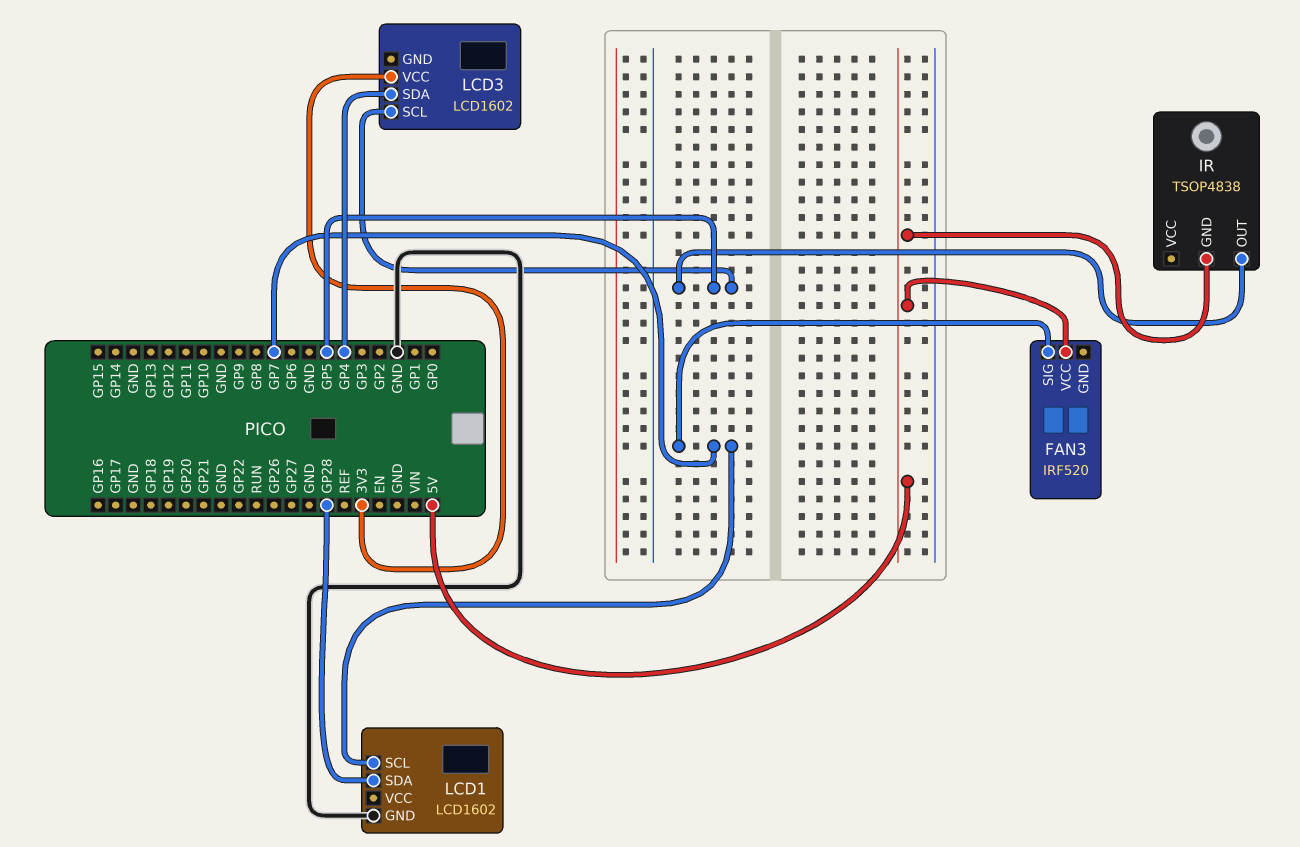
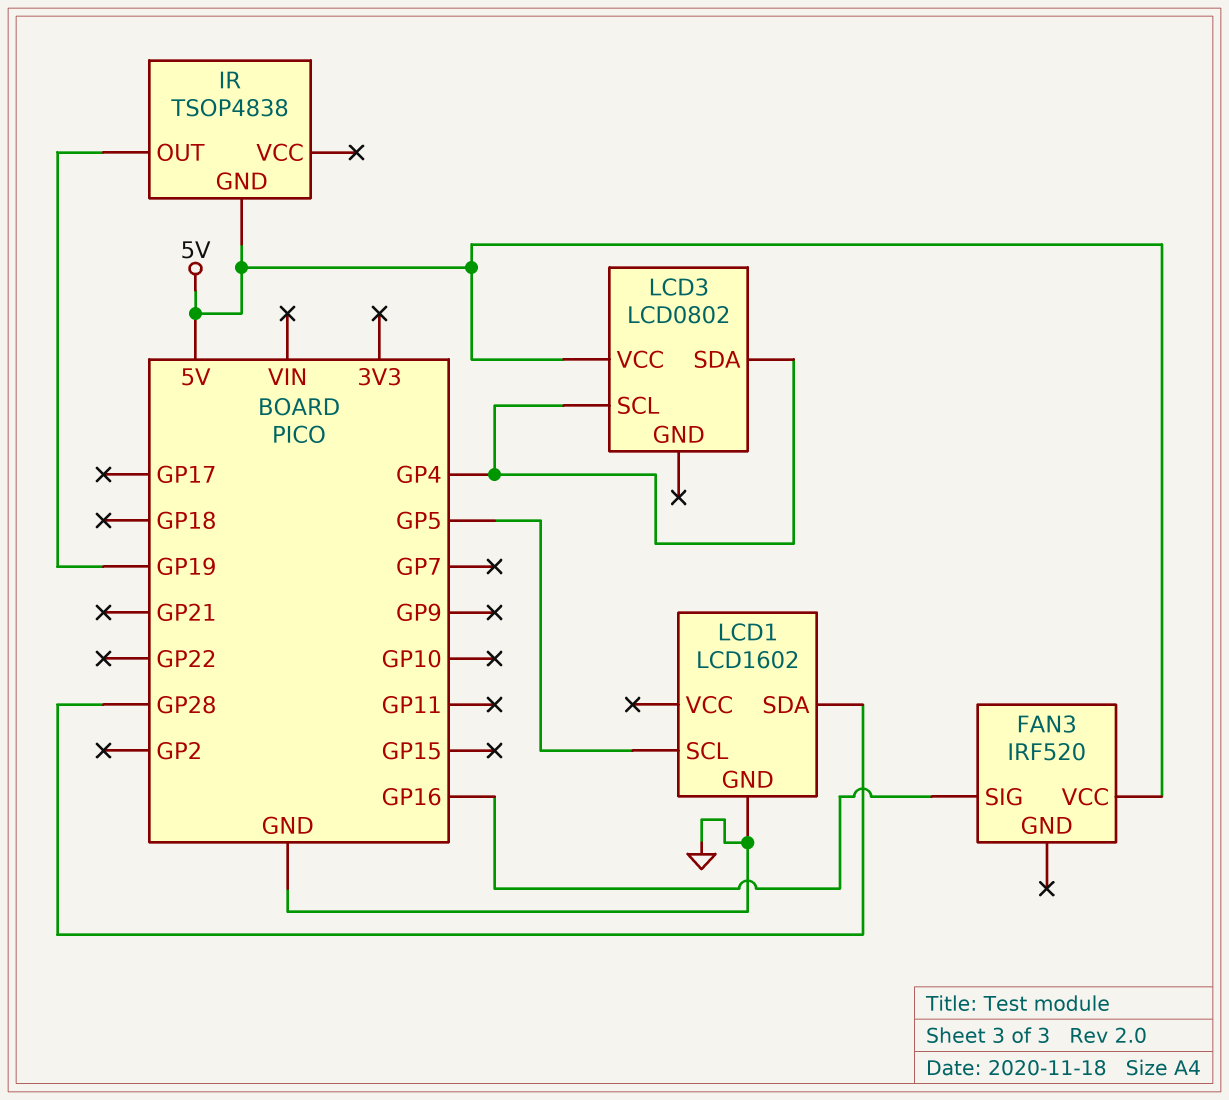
FAN3 pin SIG: GP7 -> GP16
IR pin OUT: GP5 -> GP19
LCD1 pin SCL: GP7 -> GP5
LCD3: LCD1602 -> LCD0802
LCD3 pin SCL: GP5 -> GP4
LCD3 pin VCC: 3V3 -> 5V

